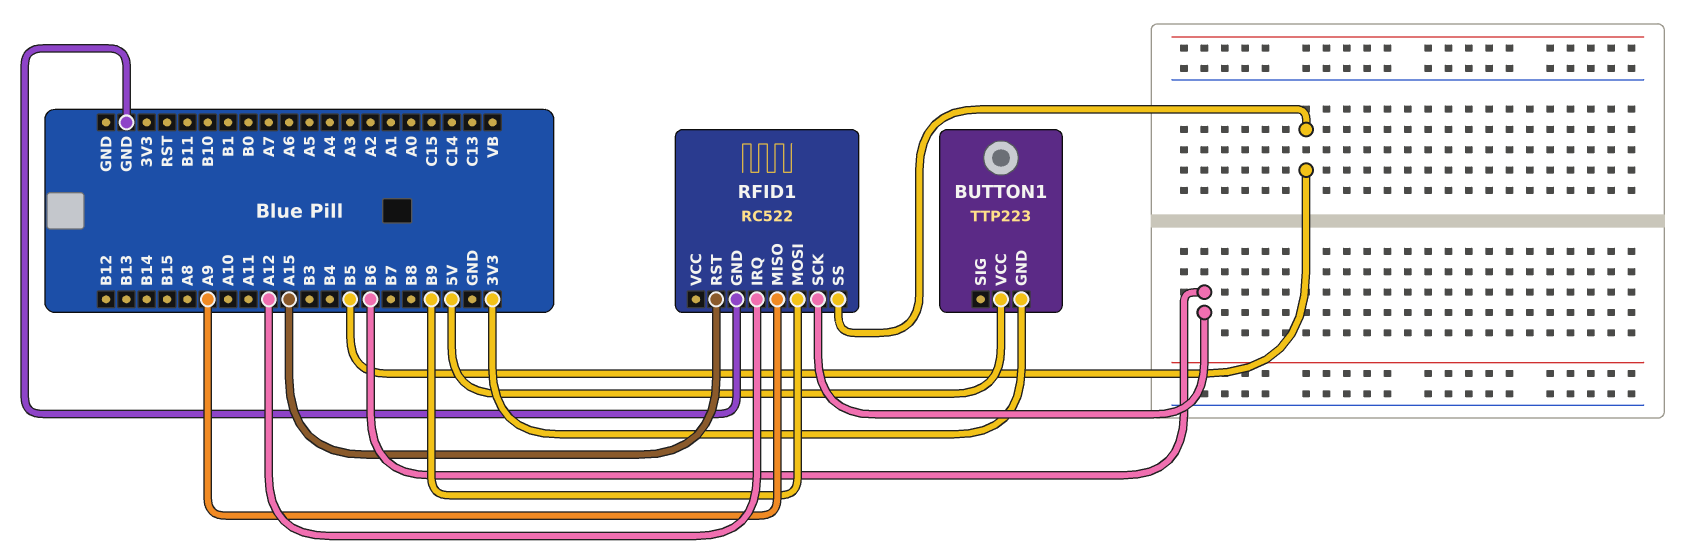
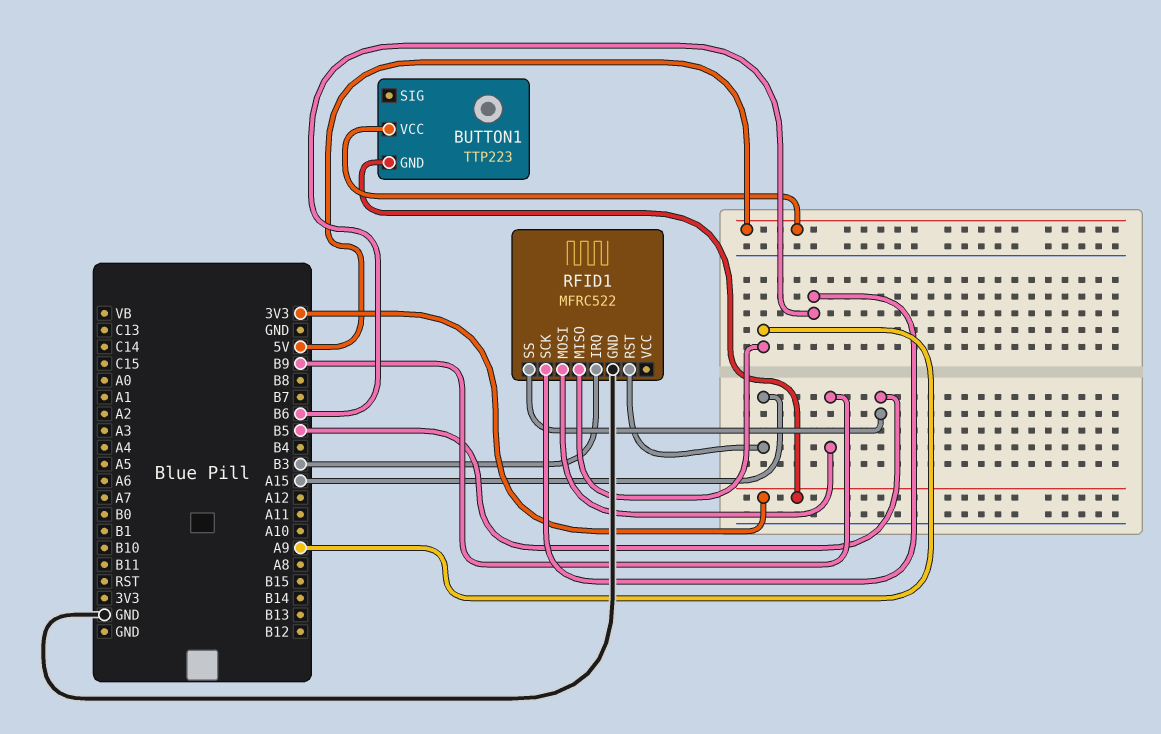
RFID1: RC522 -> MFRC522
RFID1 pin IRQ: A12 -> B3

